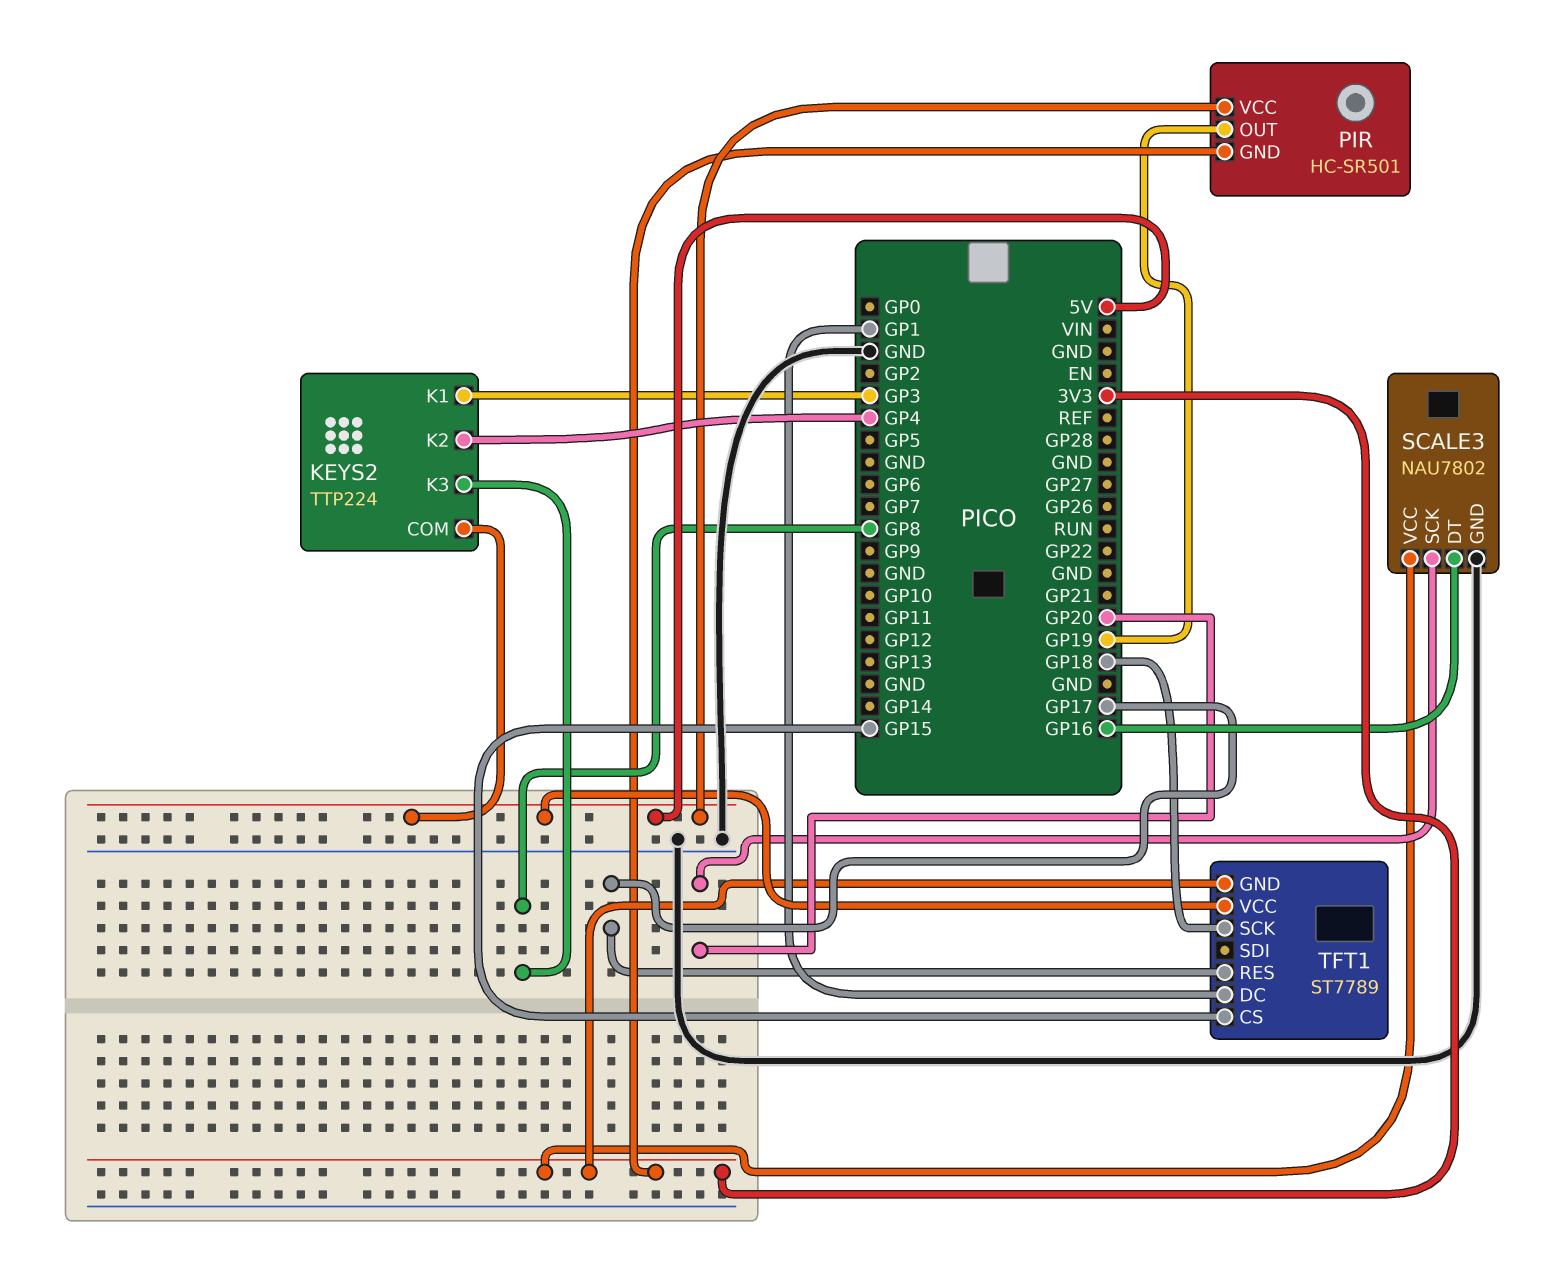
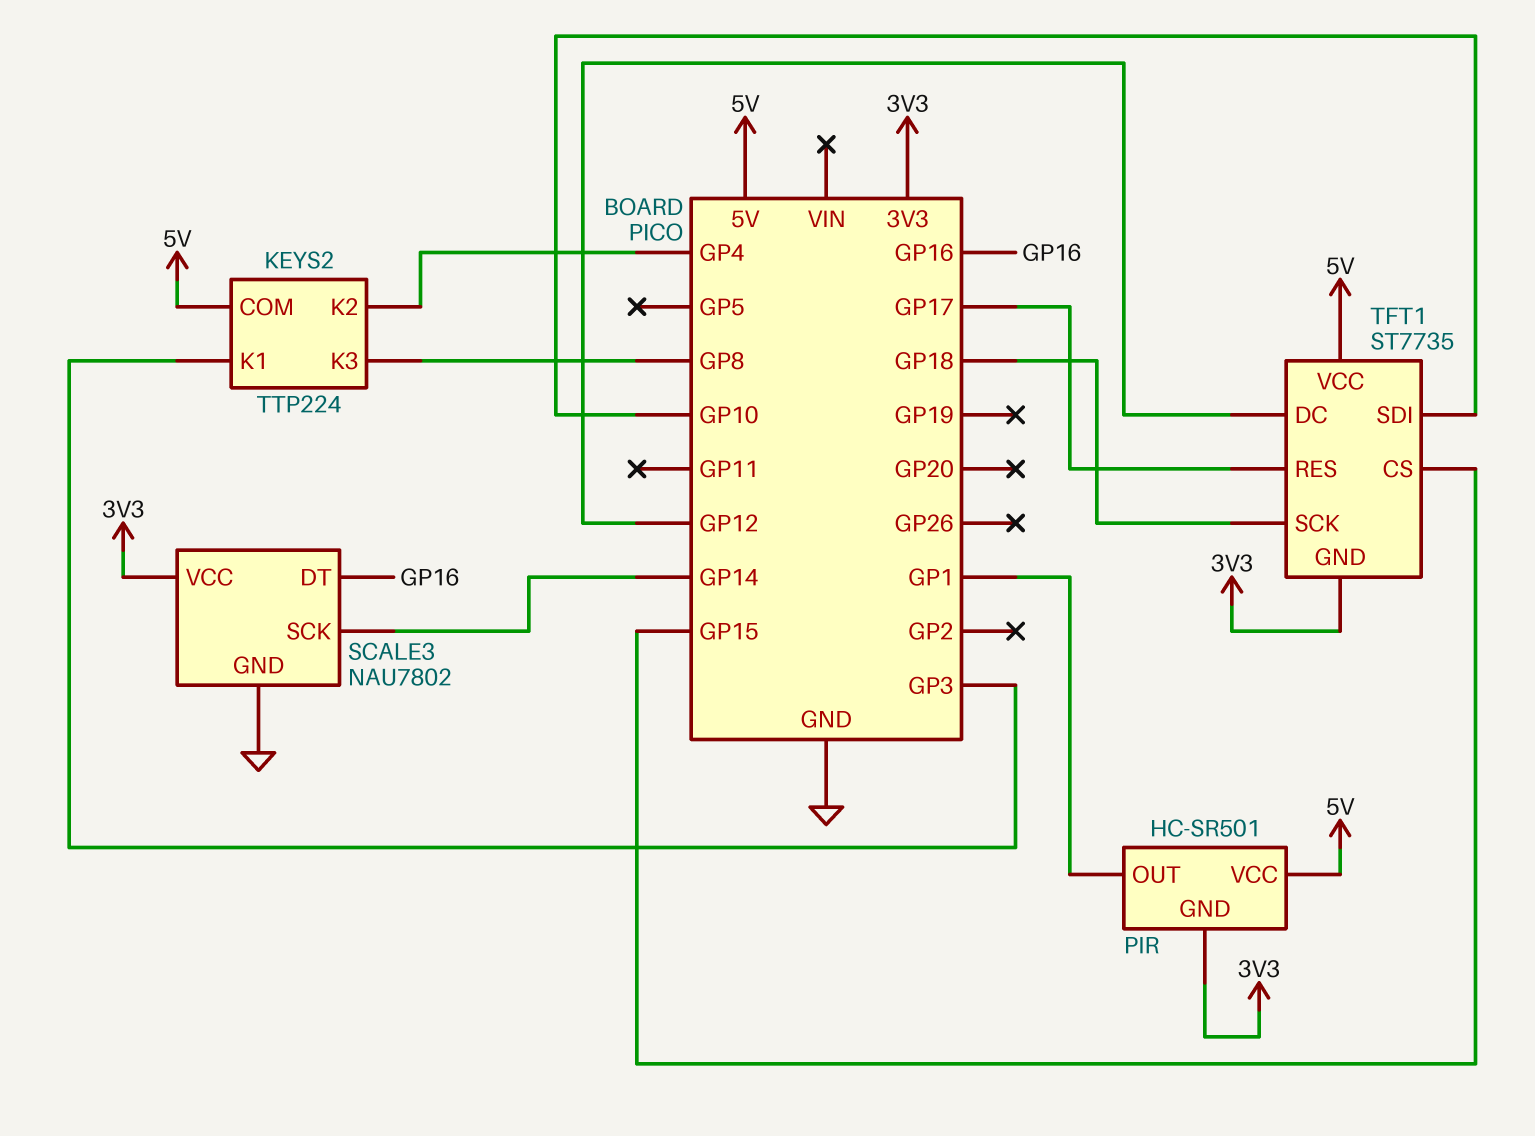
PIR pin OUT: GP19 -> GP1
SCALE3 pin SCK: GP20 -> GP14
TFT1: ST7789 -> ST7735
TFT1 pin DC: GP1 -> GP12
TFT1 pin SDI: none -> GP10

